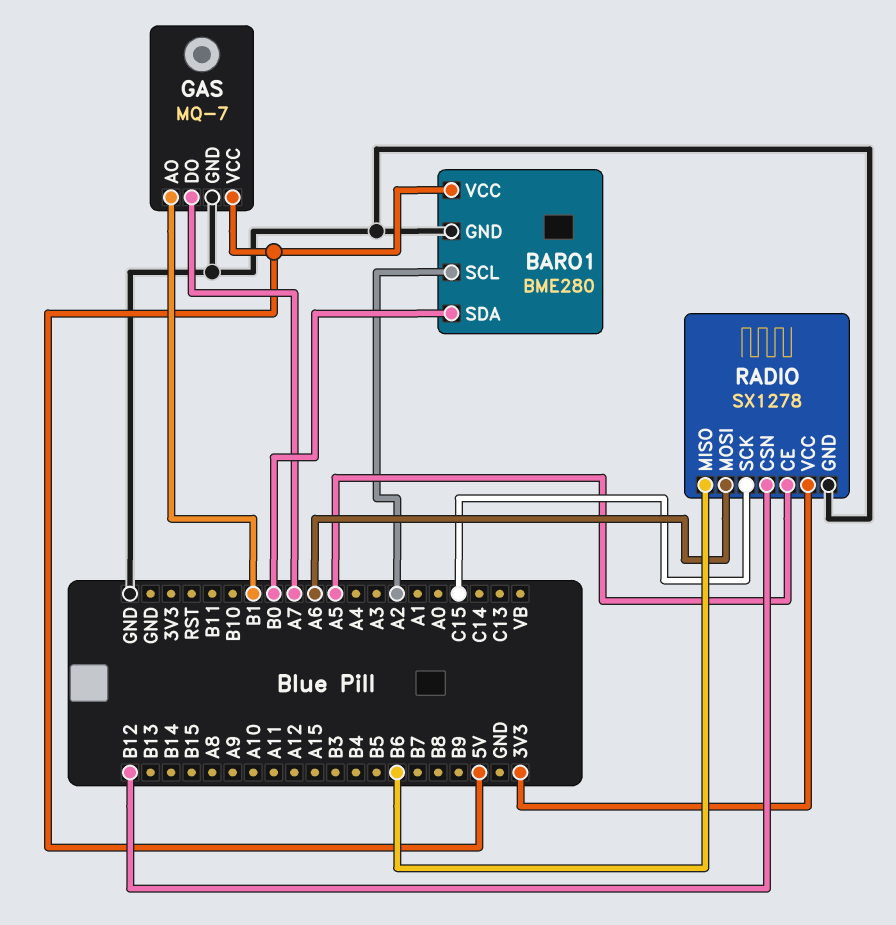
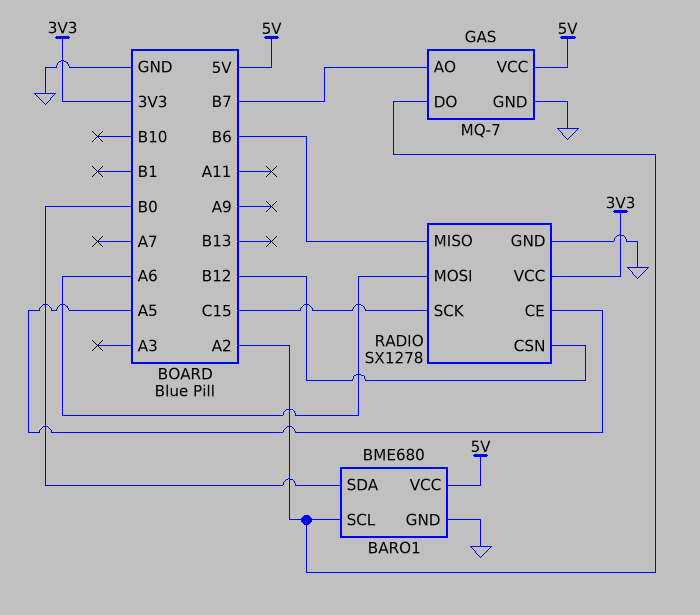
BARO1: BME280 -> BME680
GAS pin AO: B1 -> B7
GAS pin DO: A7 -> A2

